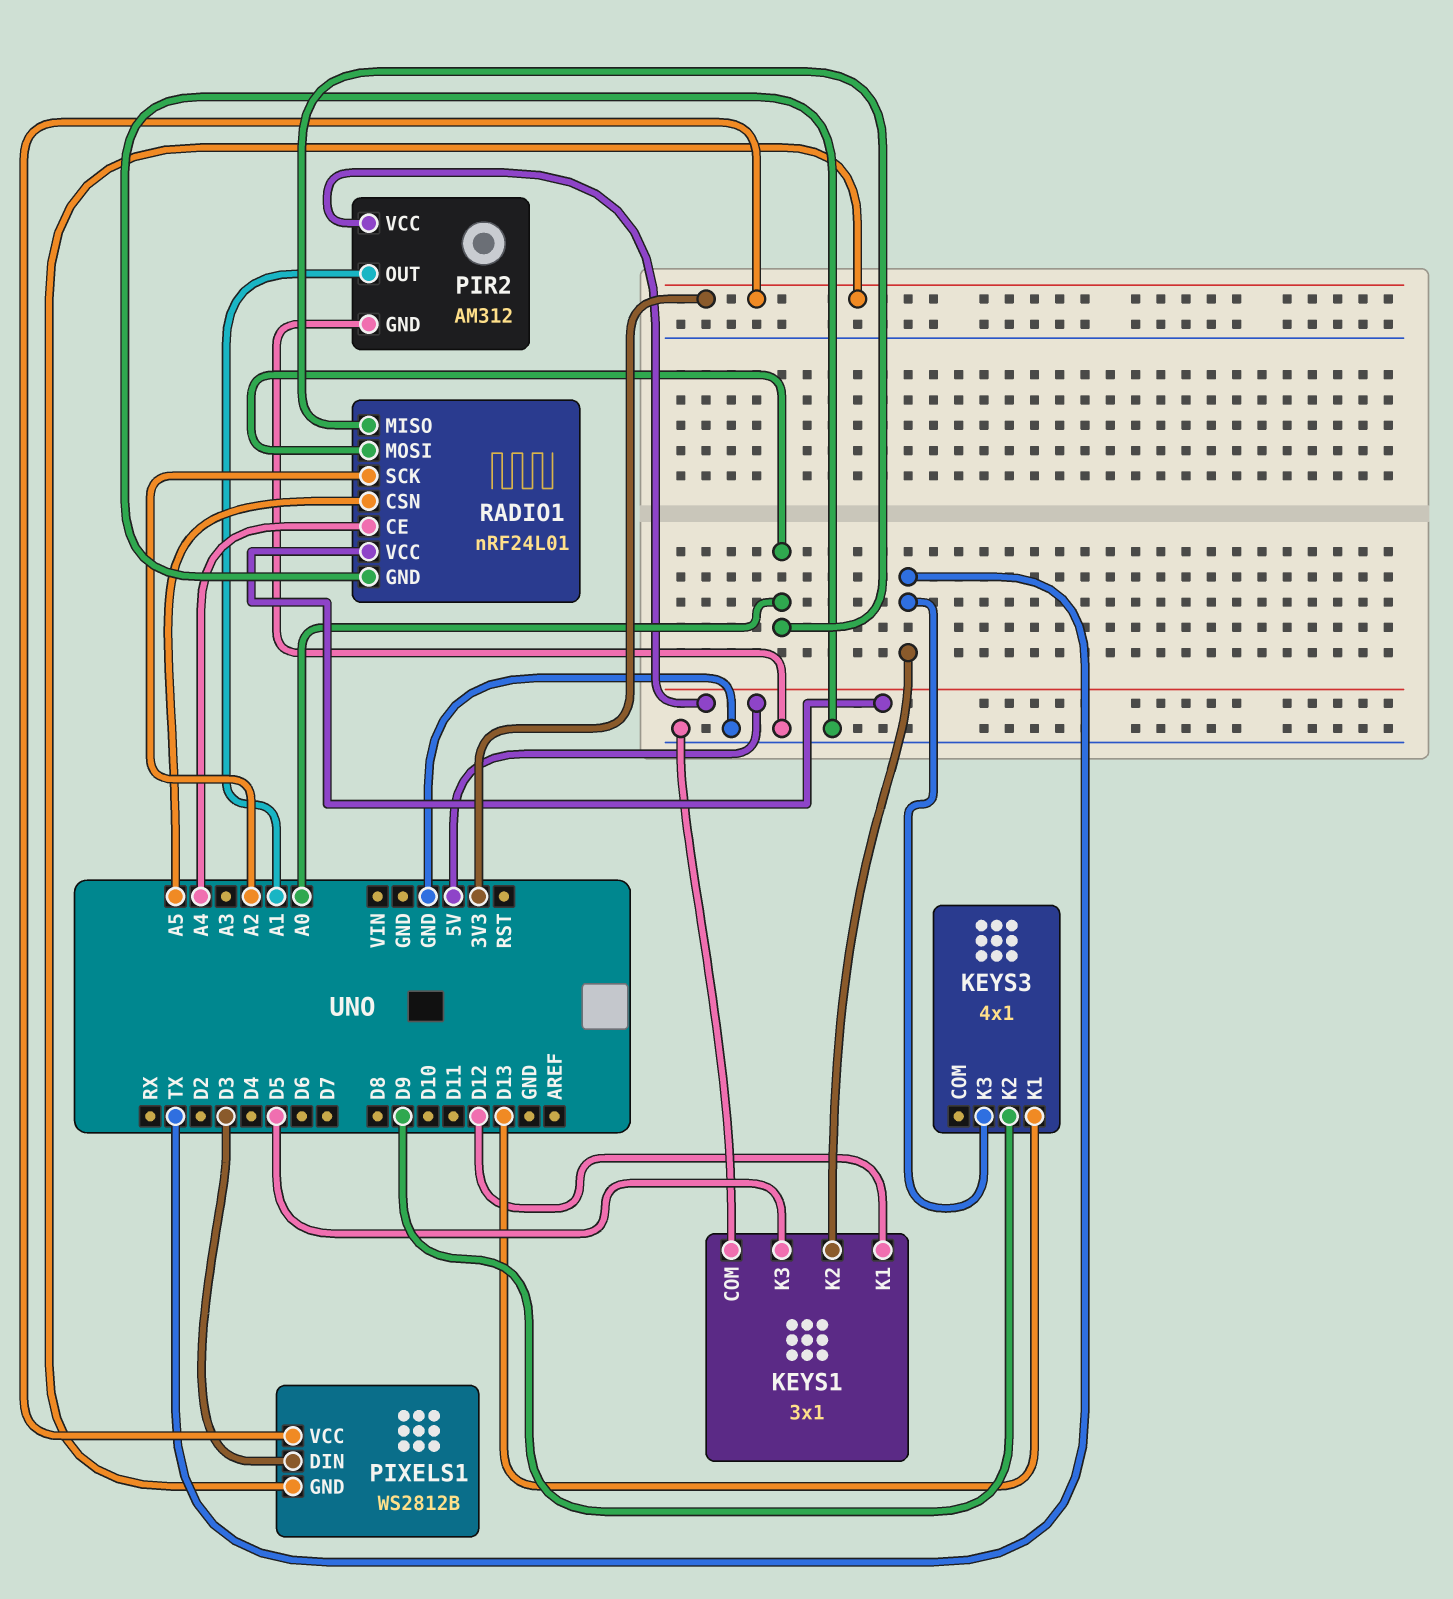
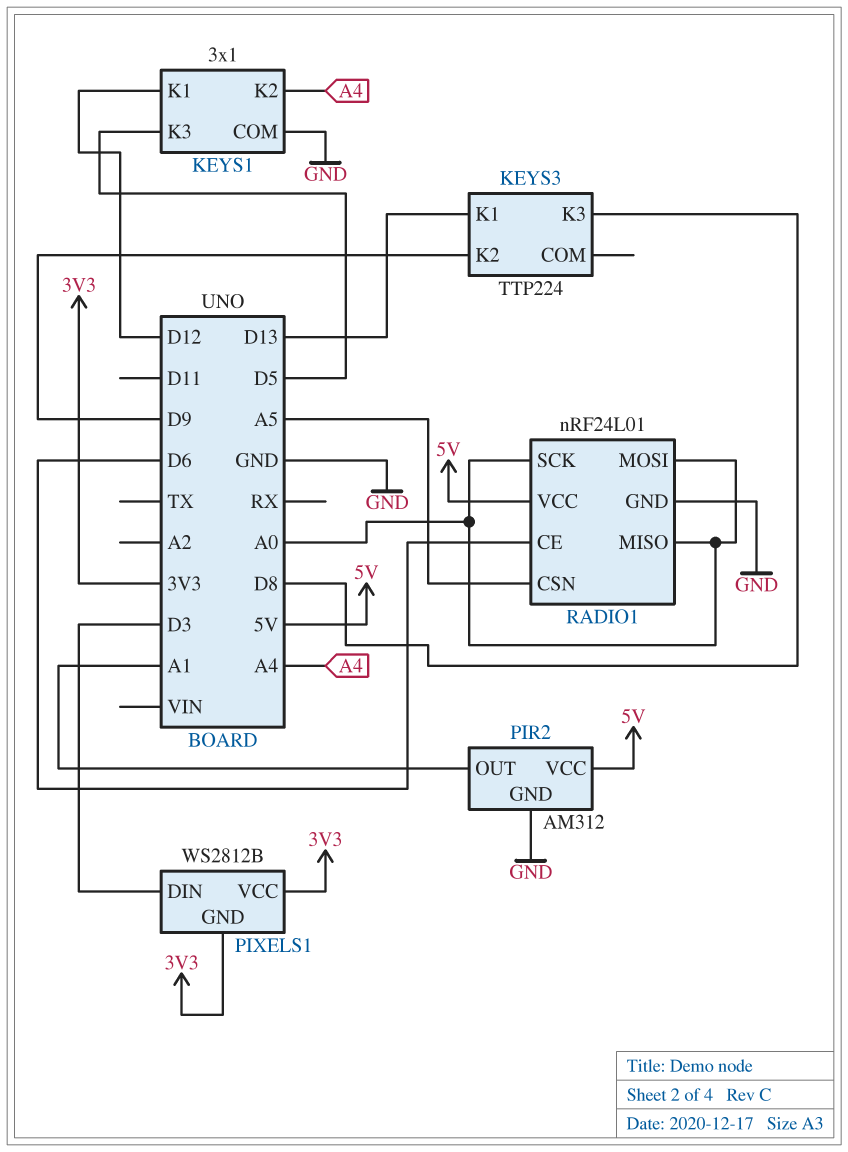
KEYS1 pin K2: TX -> A4
KEYS3: 4x1 -> TTP224
KEYS3 pin K3: TX -> D8
RADIO1 pin CE: A4 -> D6
RADIO1 pin SCK: A2 -> A0

